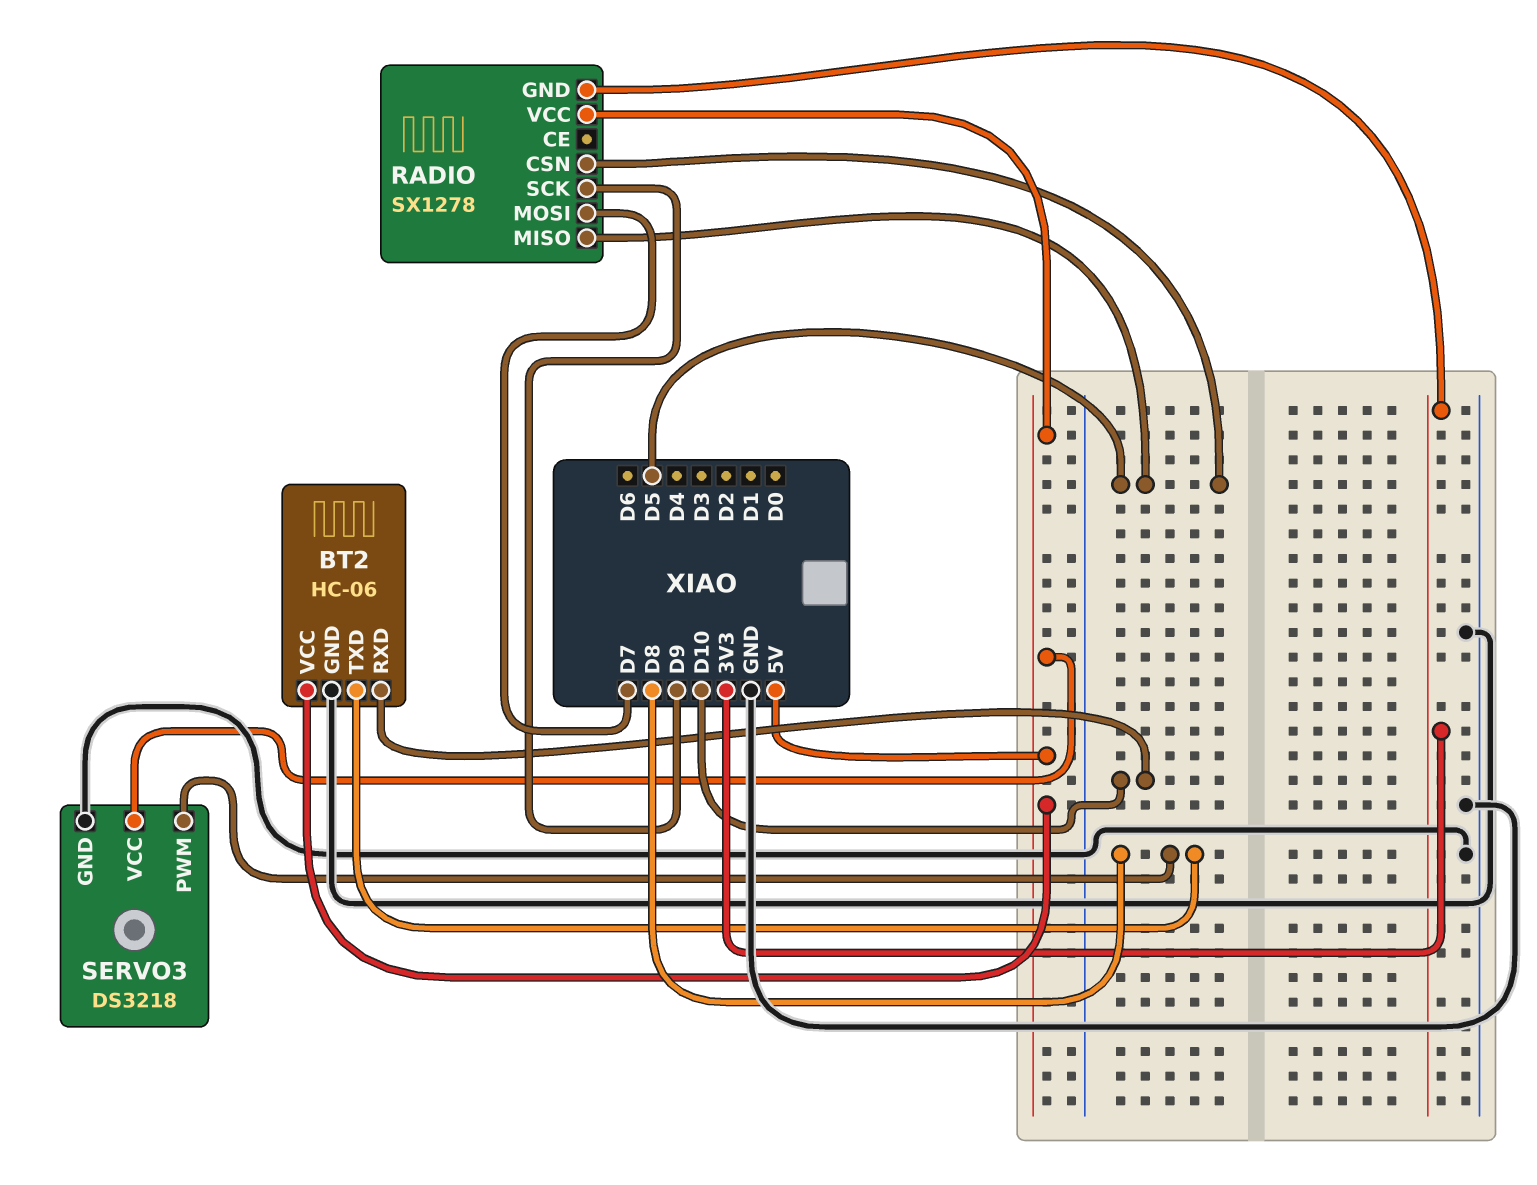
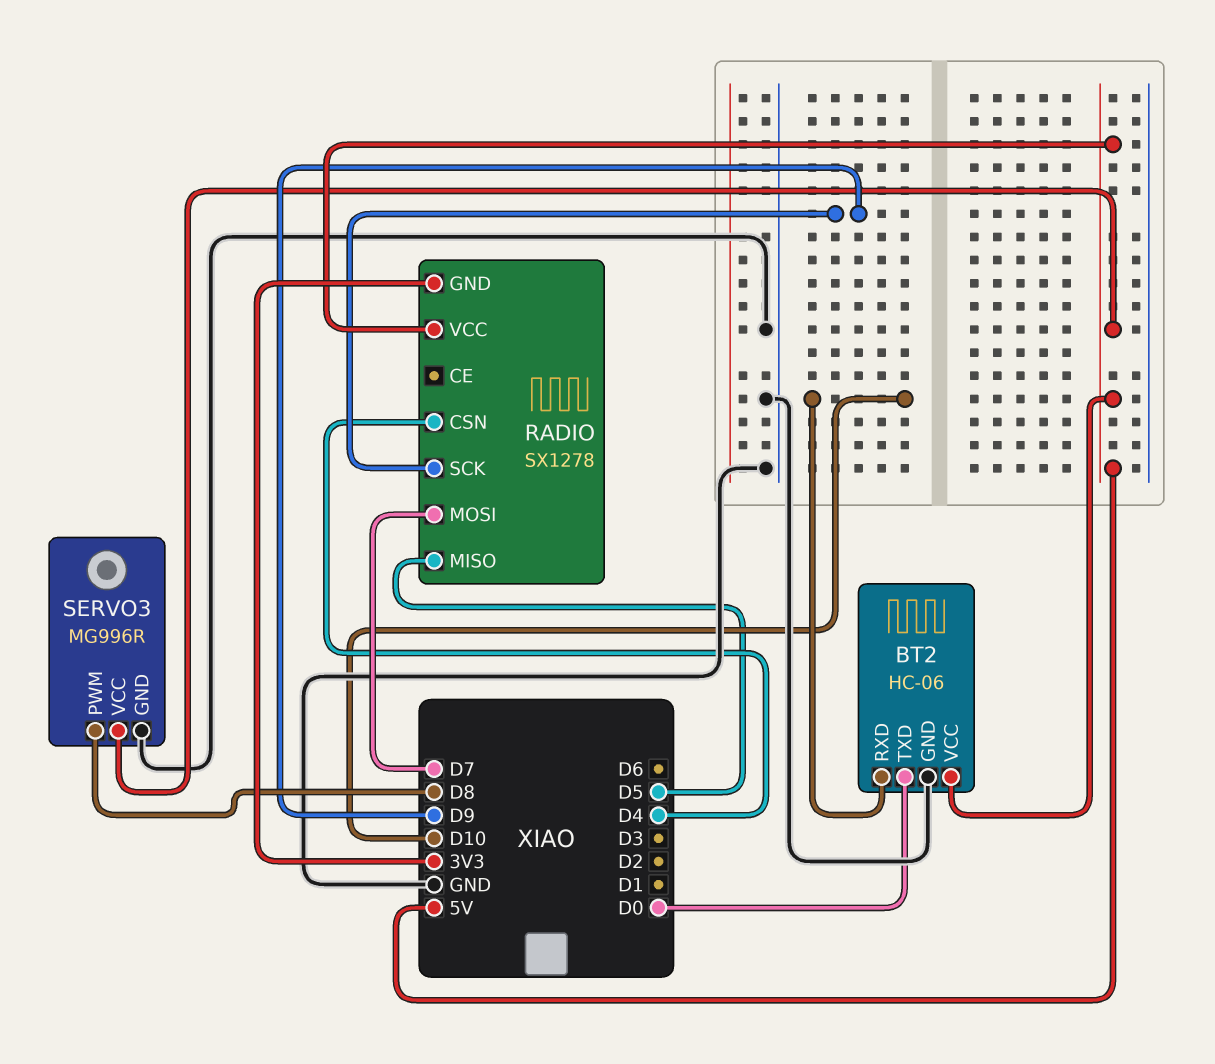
BT2 pin TXD: D8 -> D0
RADIO pin CSN: D5 -> D4
SERVO3: DS3218 -> MG996R

